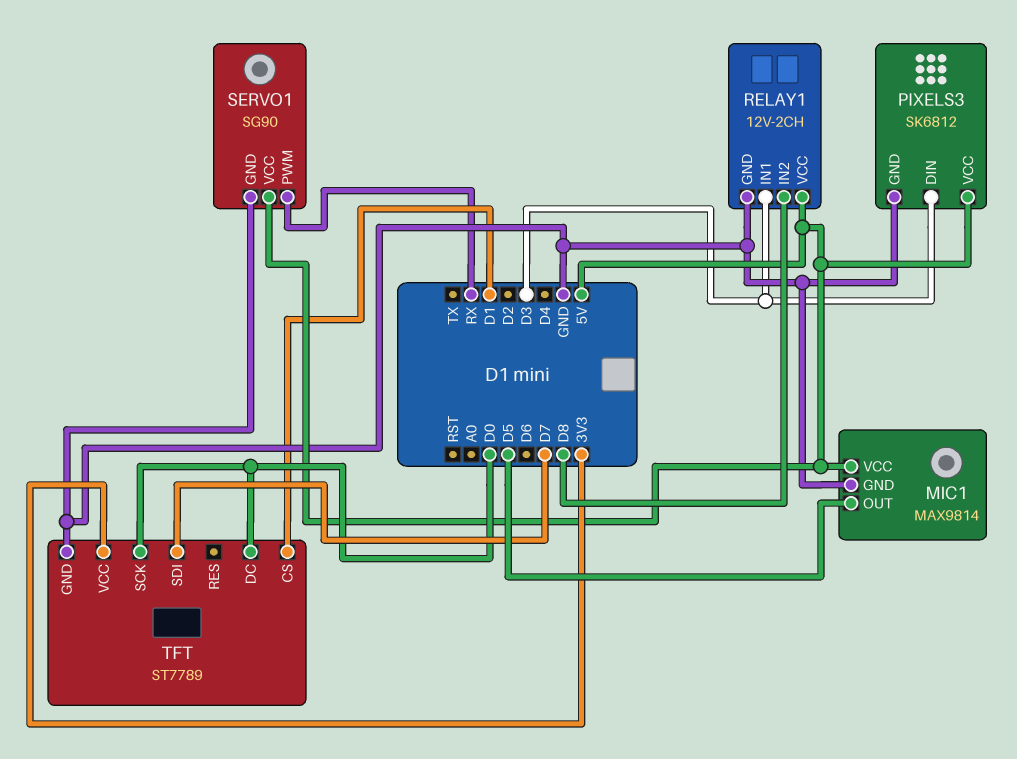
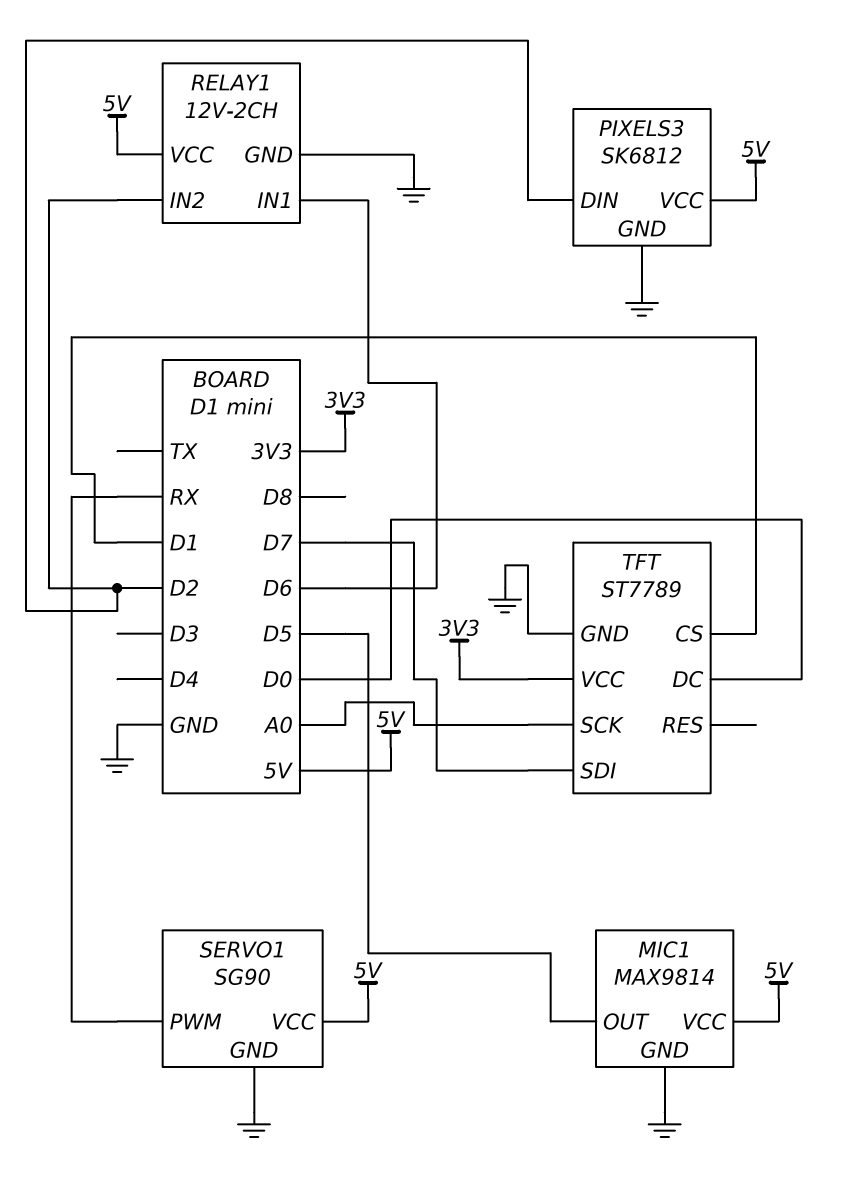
PIXELS3 pin DIN: D3 -> D2
RELAY1 pin IN1: D3 -> D6
RELAY1 pin IN2: D8 -> D2
TFT pin SCK: D0 -> A0

